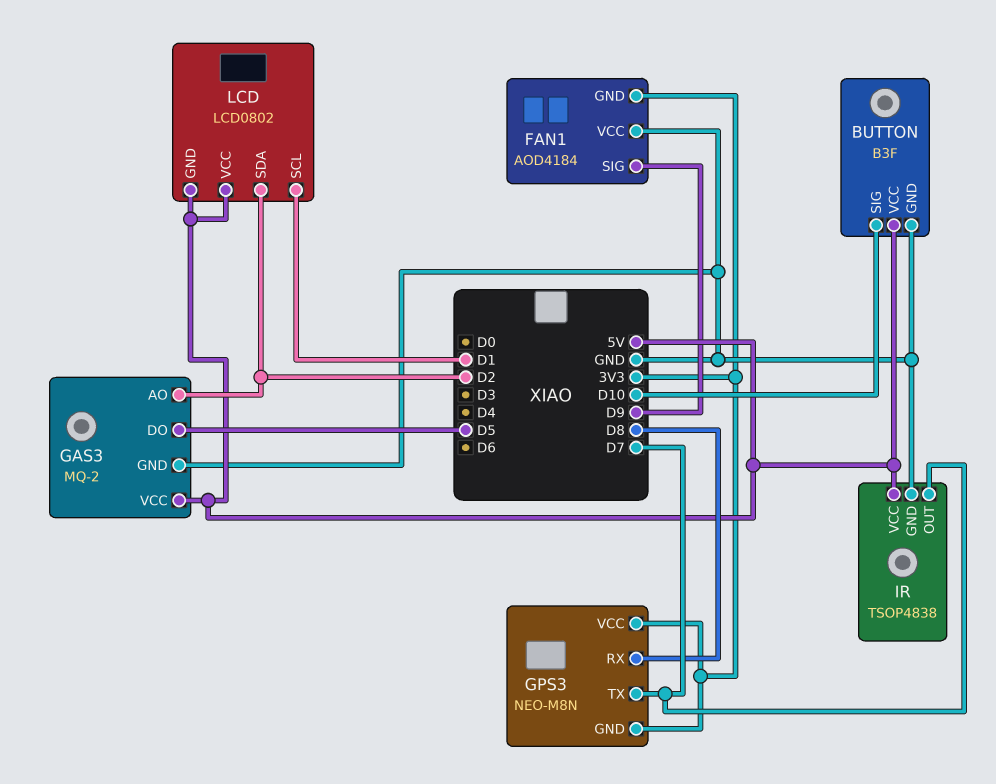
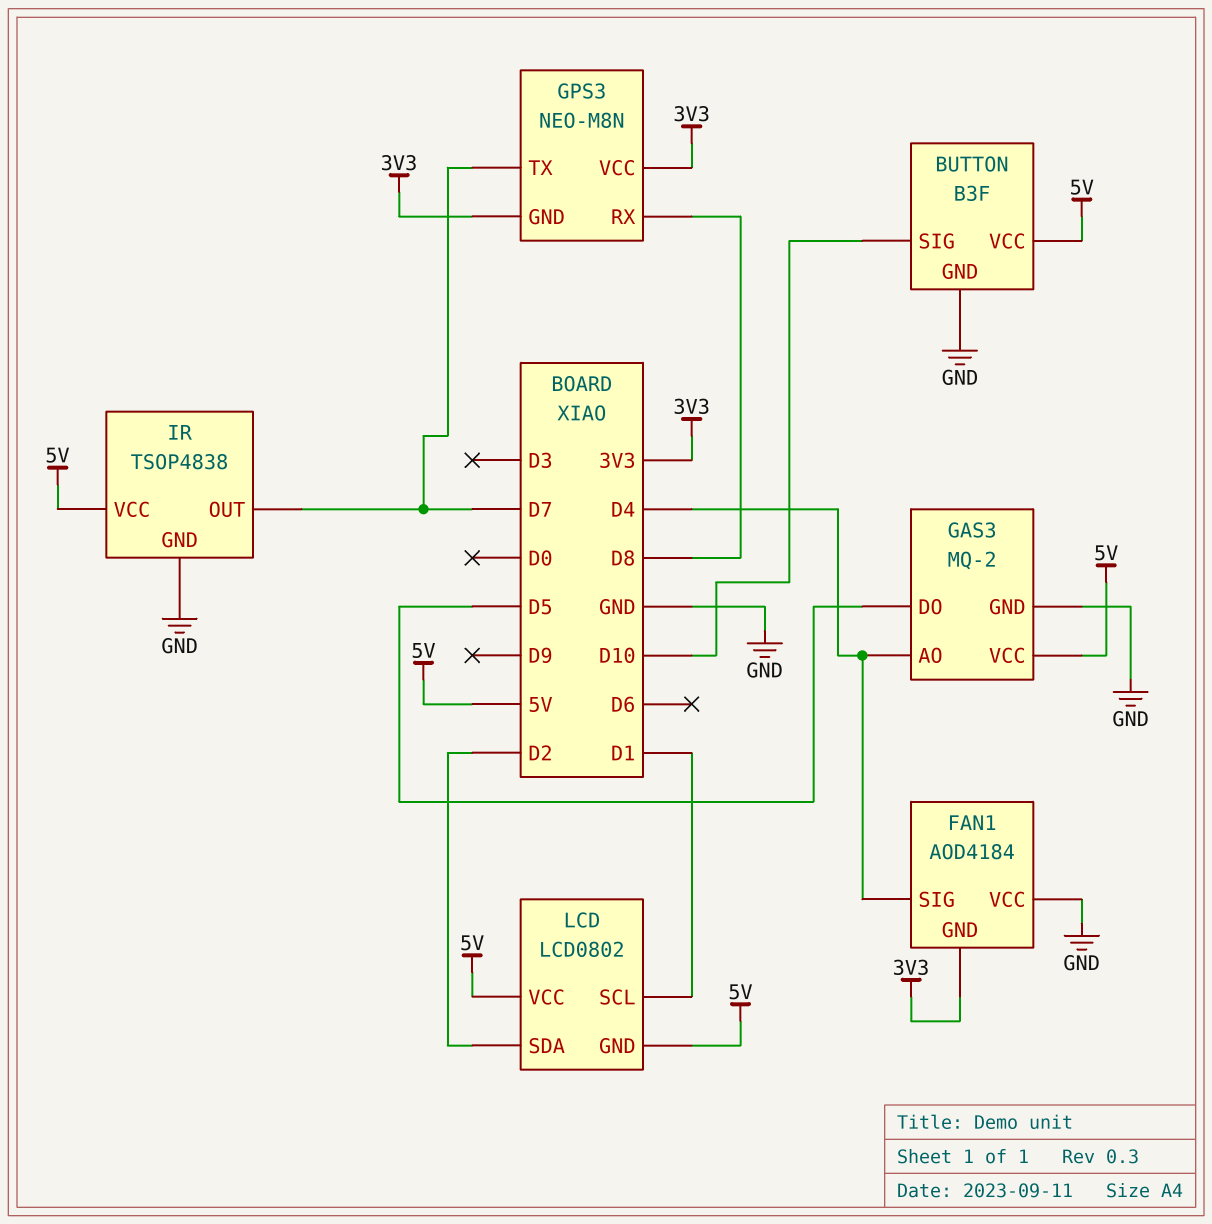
FAN1 pin SIG: D9 -> D4
GAS3 pin AO: D2 -> D4

